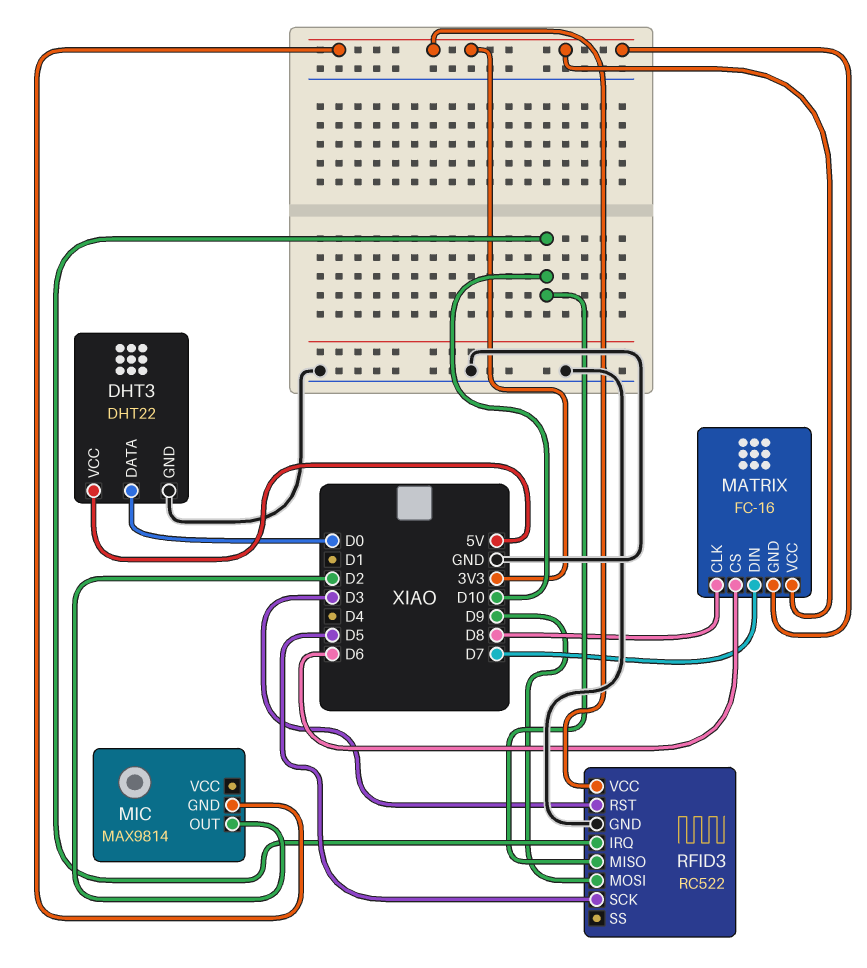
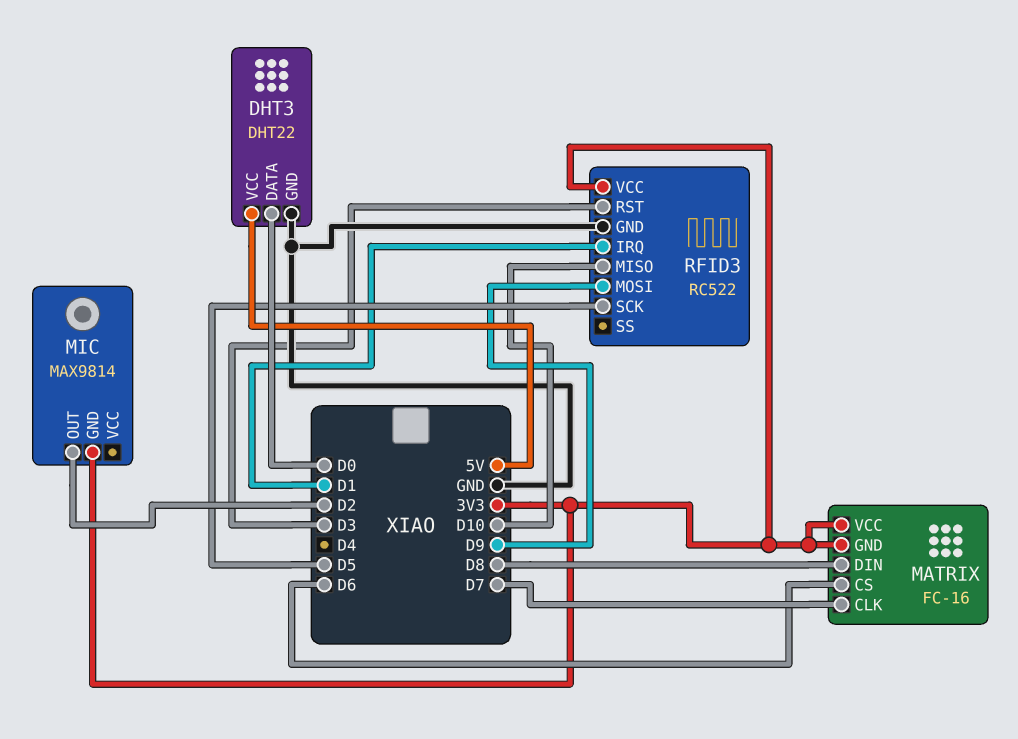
MATRIX pin CLK: D8 -> D7
MATRIX pin DIN: D7 -> D8
RFID3 pin IRQ: D10 -> D1

